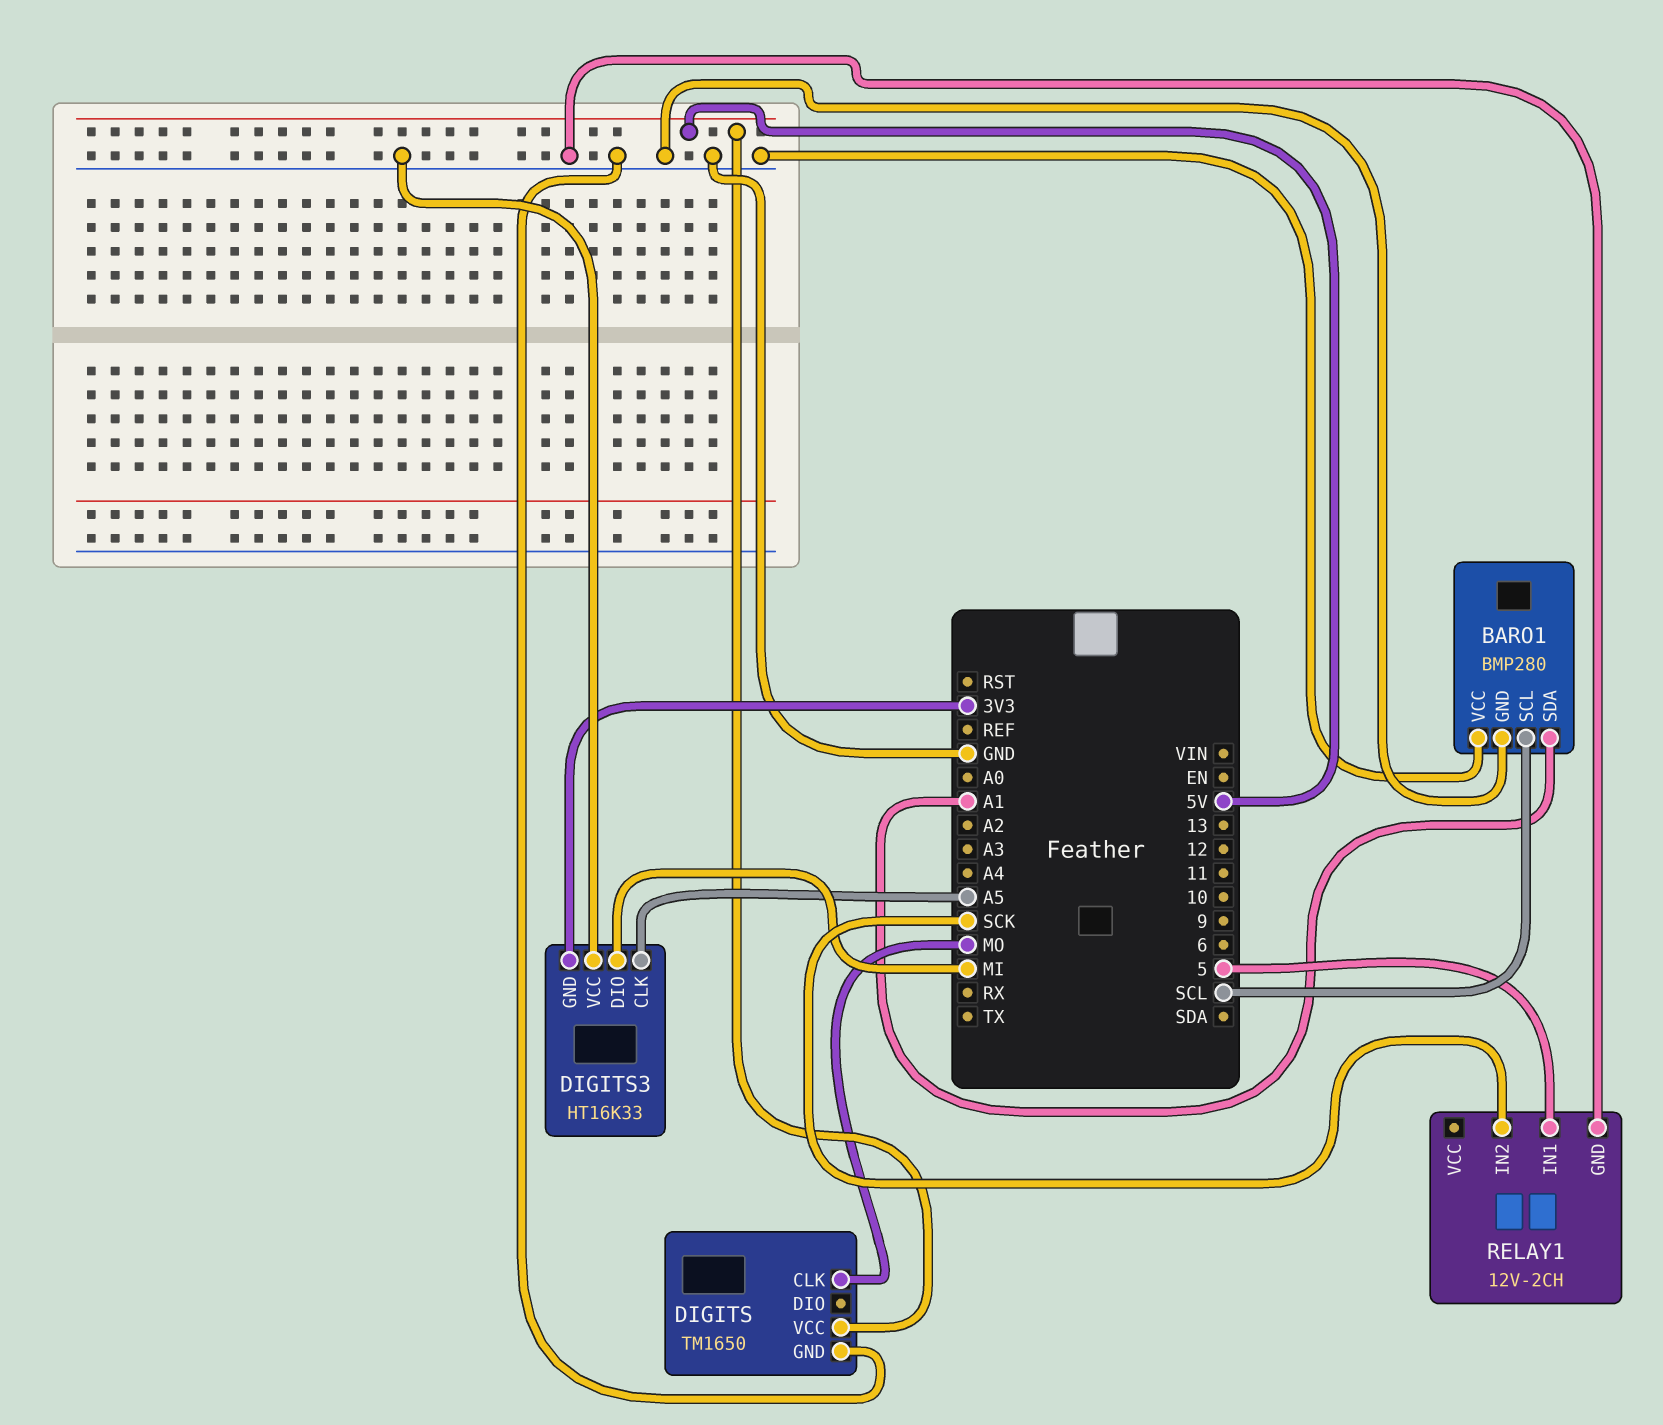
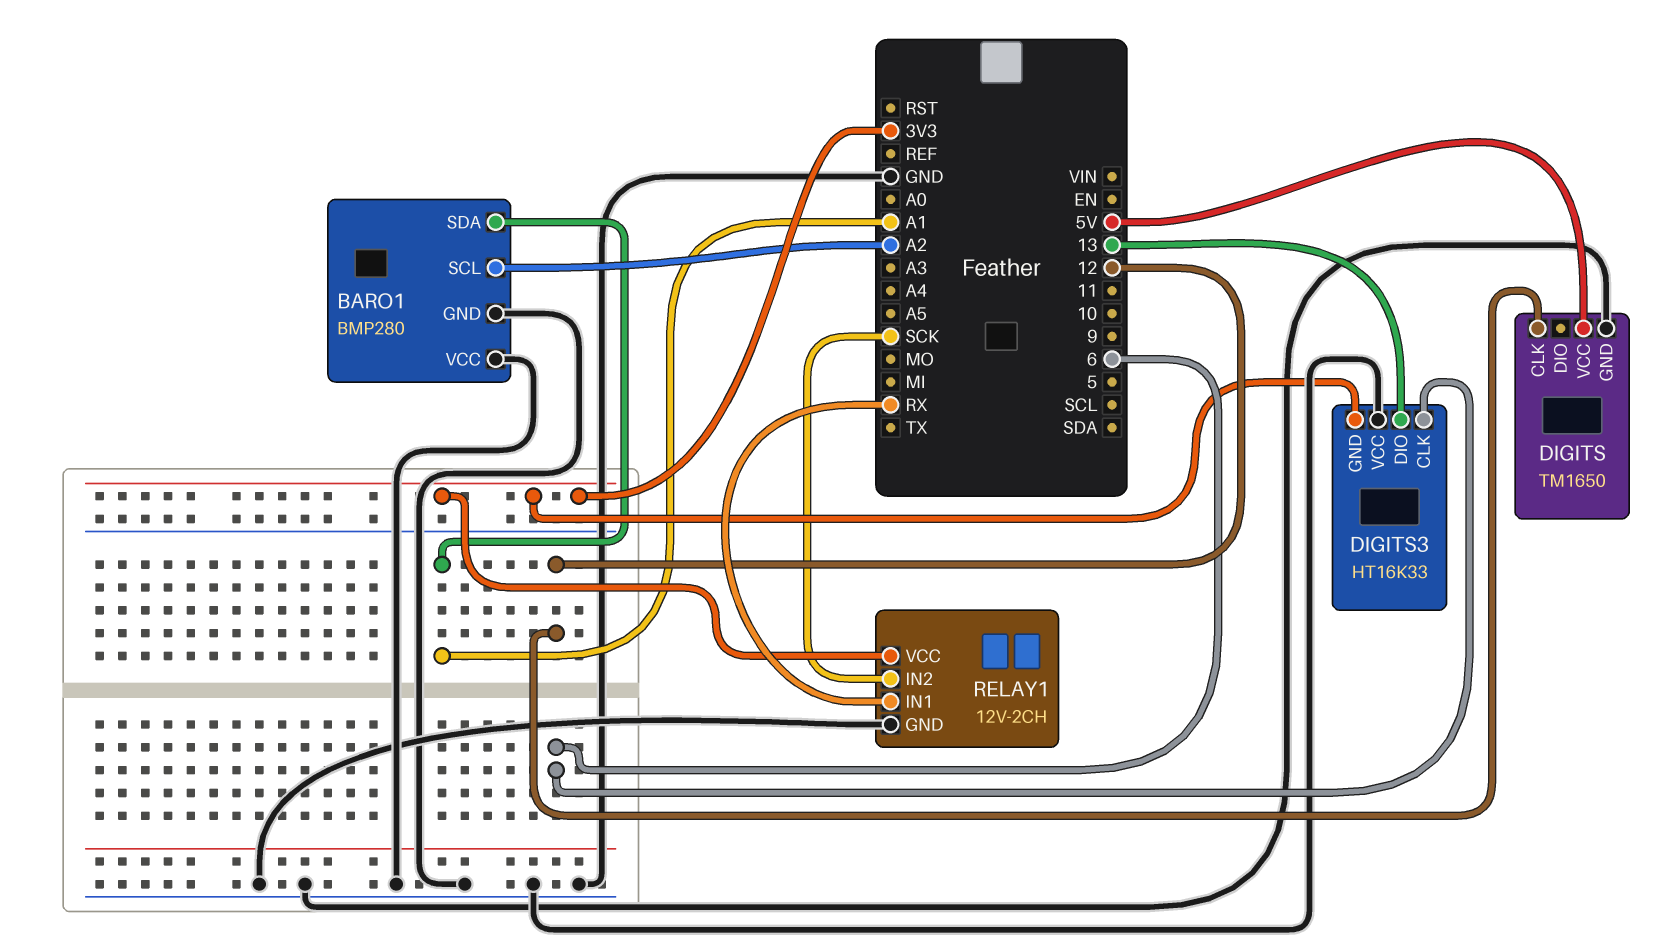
BARO1 pin SCL: SCL -> A2
DIGITS pin CLK: MO -> 12
DIGITS3 pin CLK: A5 -> 6
DIGITS3 pin DIO: MI -> 13
RELAY1 pin IN1: 5 -> RX
RELAY1 pin VCC: none -> 3V3

